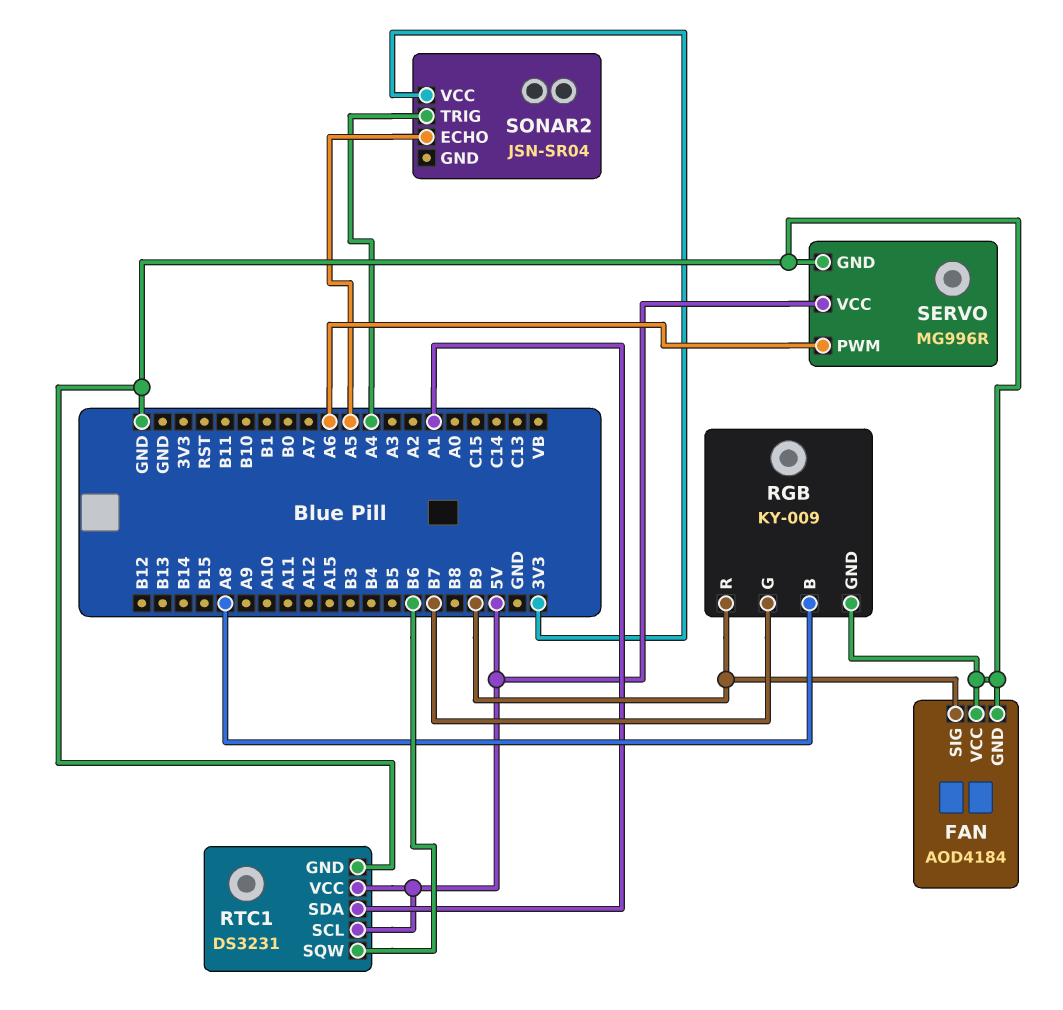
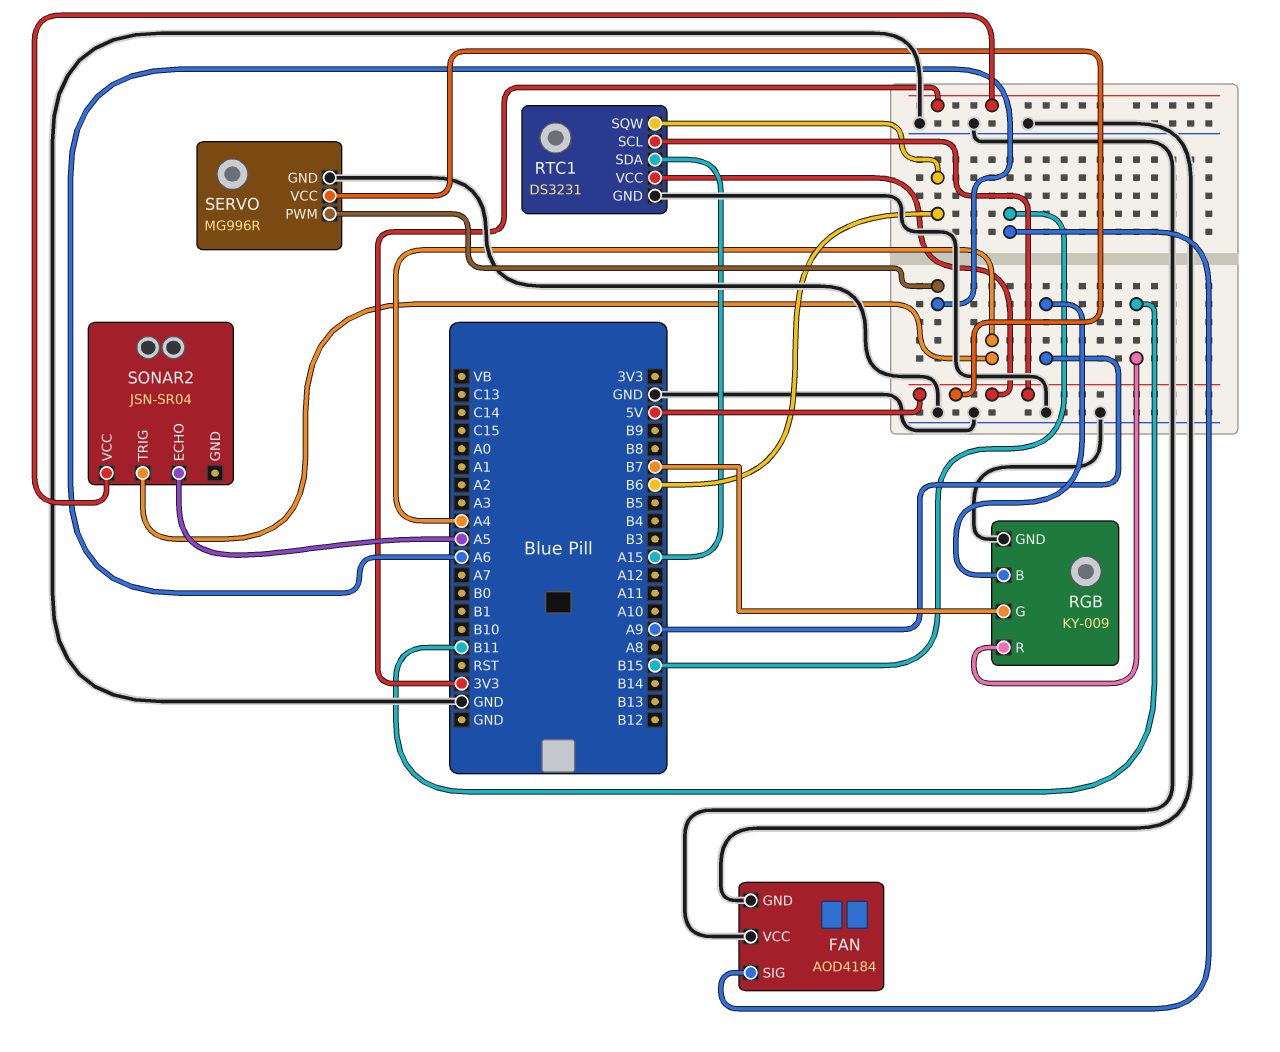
FAN pin SIG: B9 -> B15
RGB pin B: A8 -> A9
RGB pin R: B9 -> B11
RTC1 pin SDA: A1 -> A15

